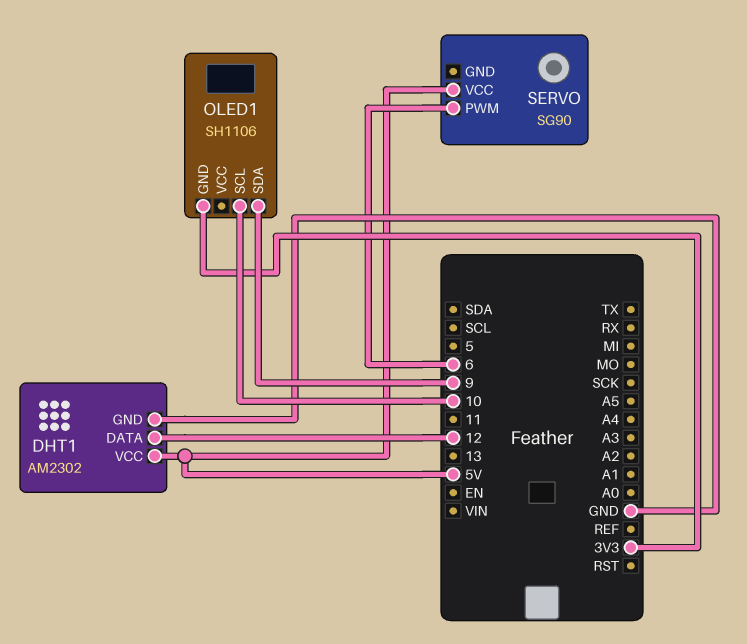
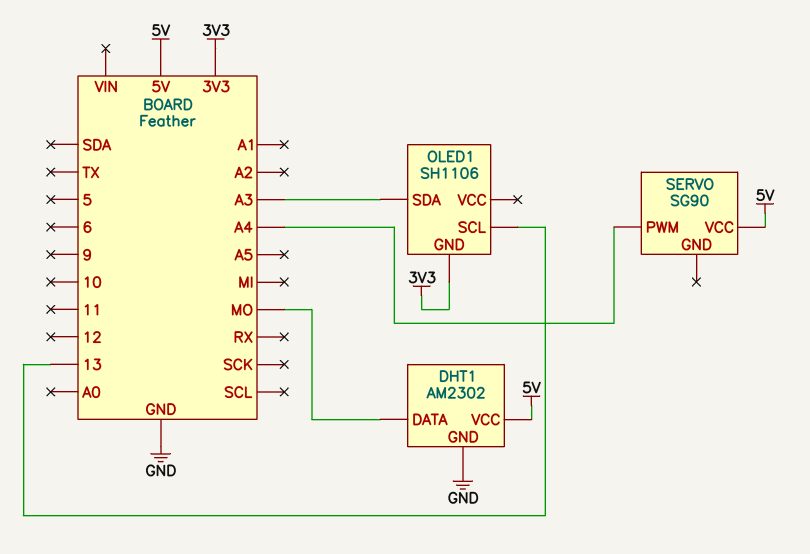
DHT1 pin DATA: 12 -> MO
OLED1 pin SCL: 10 -> 13
OLED1 pin SDA: 9 -> A3
SERVO pin PWM: 6 -> A4

